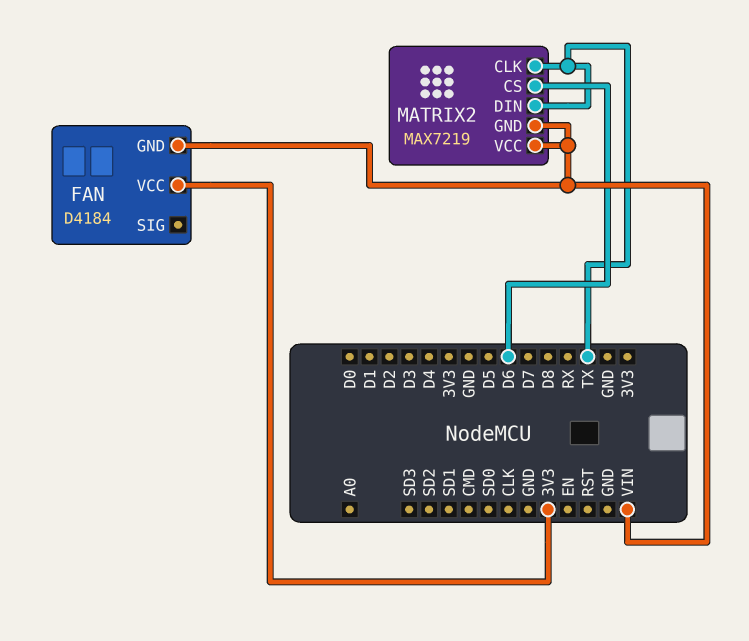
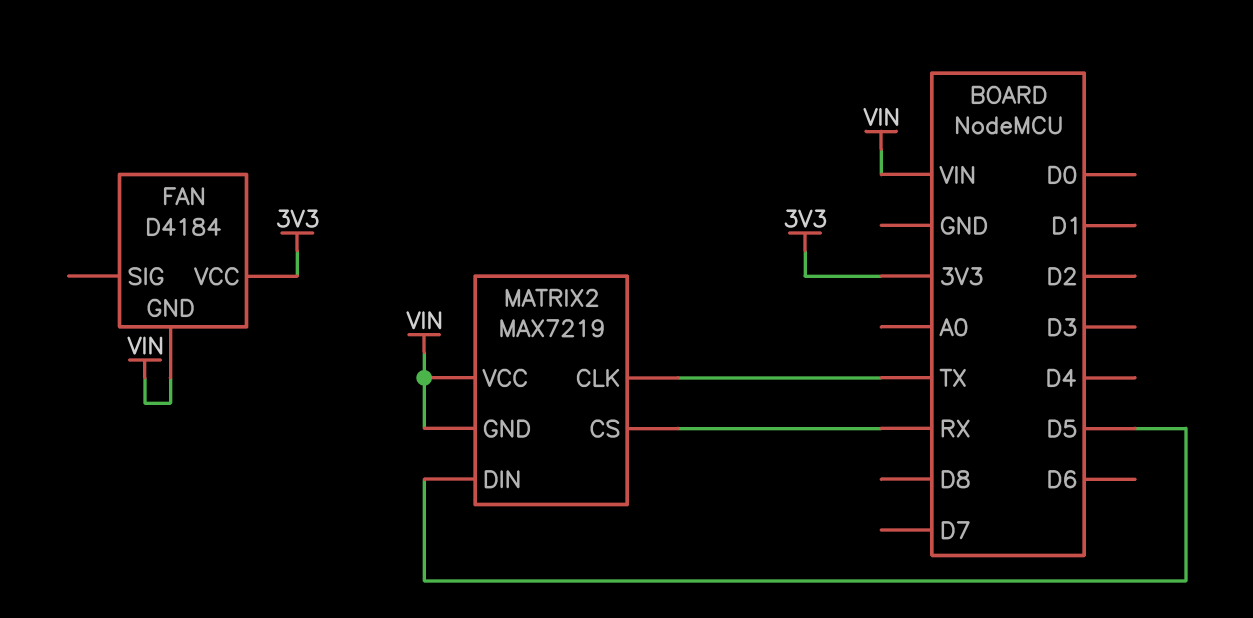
MATRIX2 pin CS: D6 -> RX
MATRIX2 pin DIN: TX -> D5

